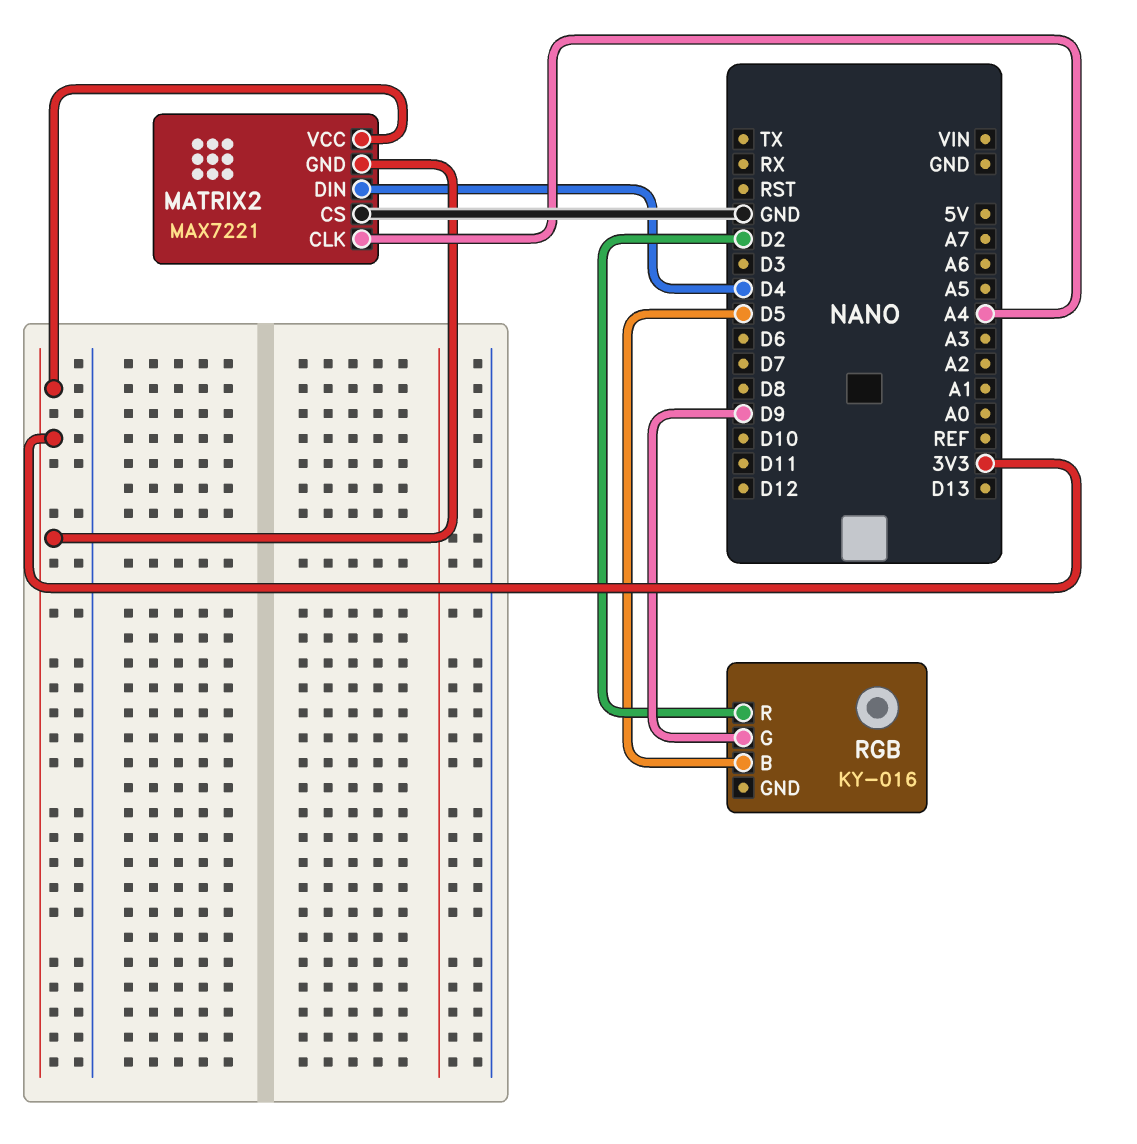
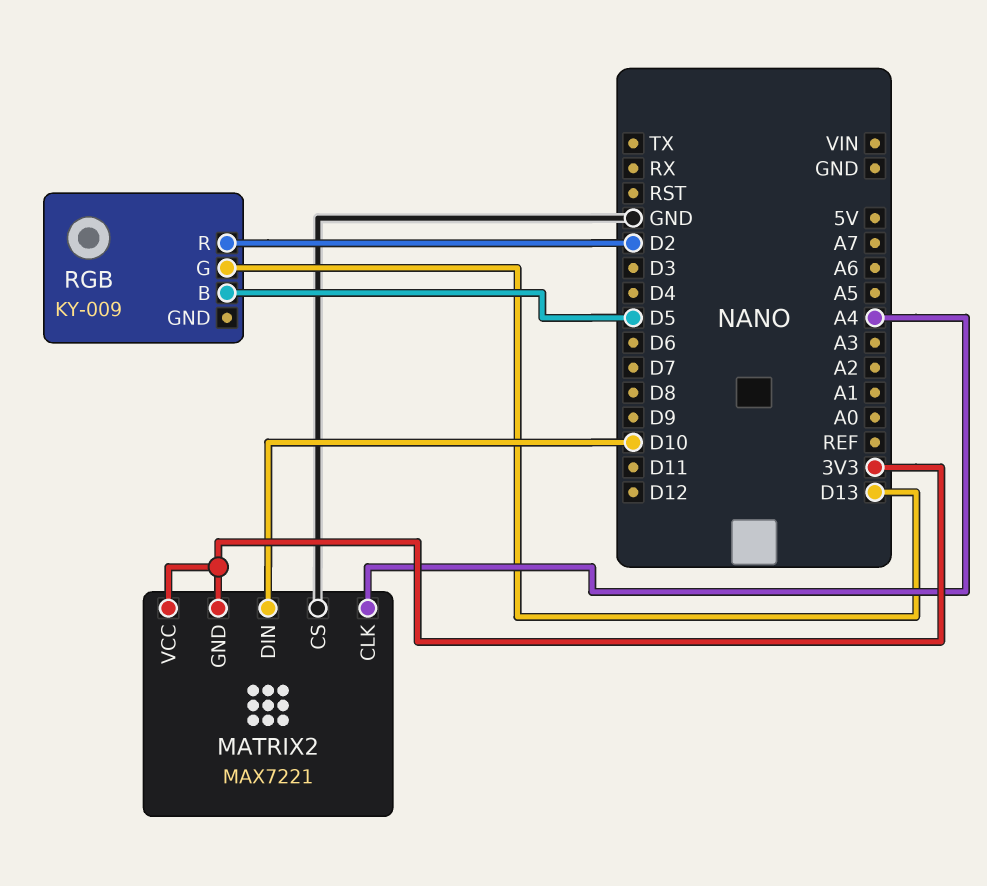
MATRIX2 pin DIN: D4 -> D10
RGB: KY-016 -> KY-009
RGB pin G: D9 -> D13

